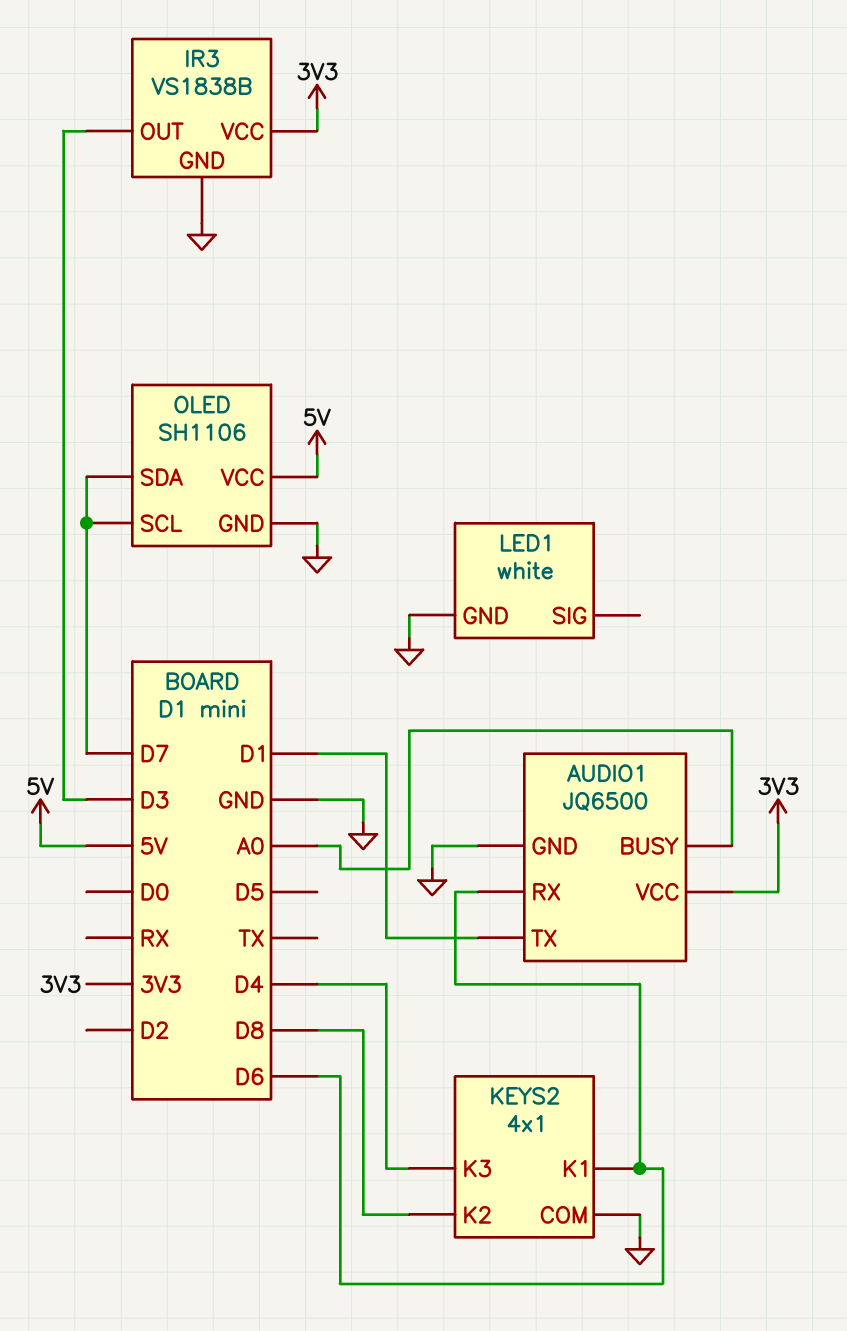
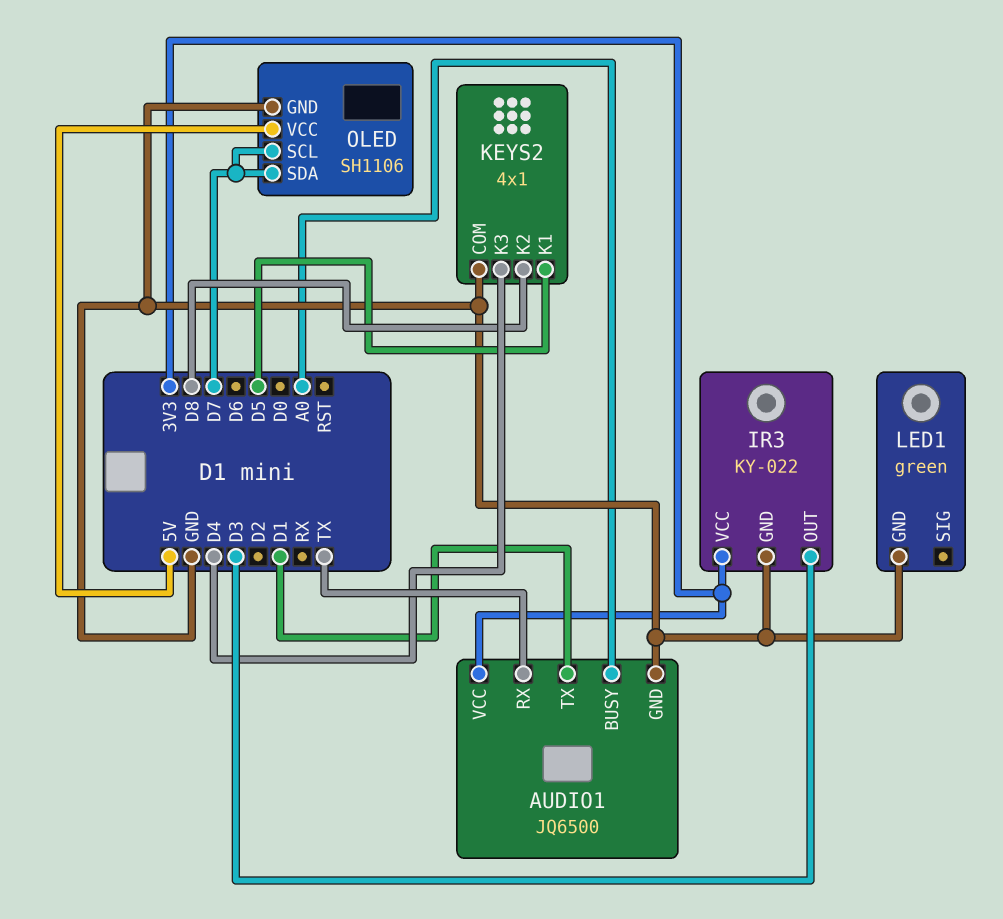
AUDIO1 pin RX: D6 -> TX
IR3: VS1838B -> KY-022
KEYS2 pin K1: D6 -> D5
LED1: white -> green

